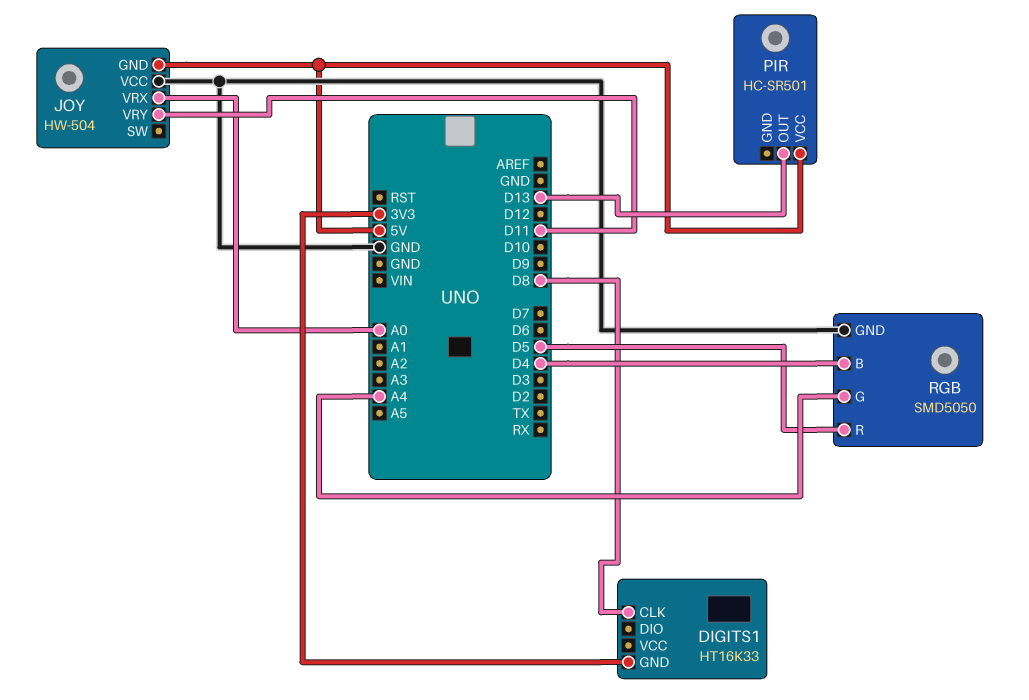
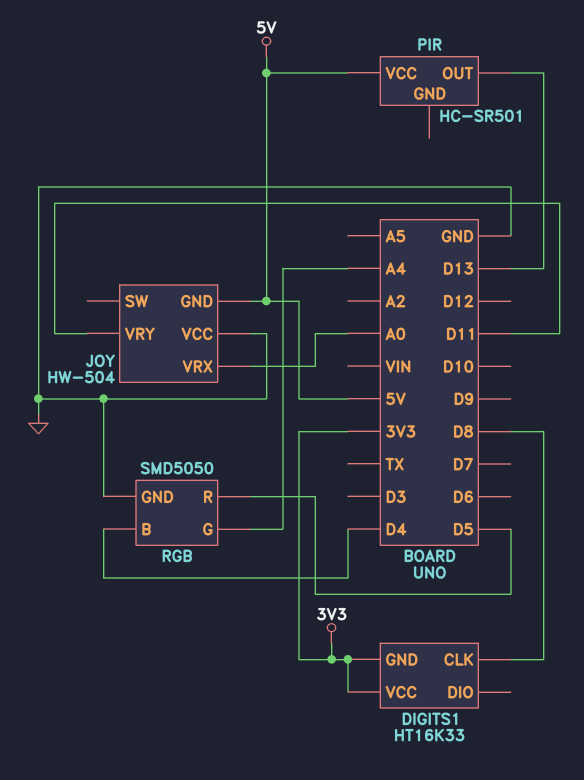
DIGITS1 pin VCC: none -> 3V3

